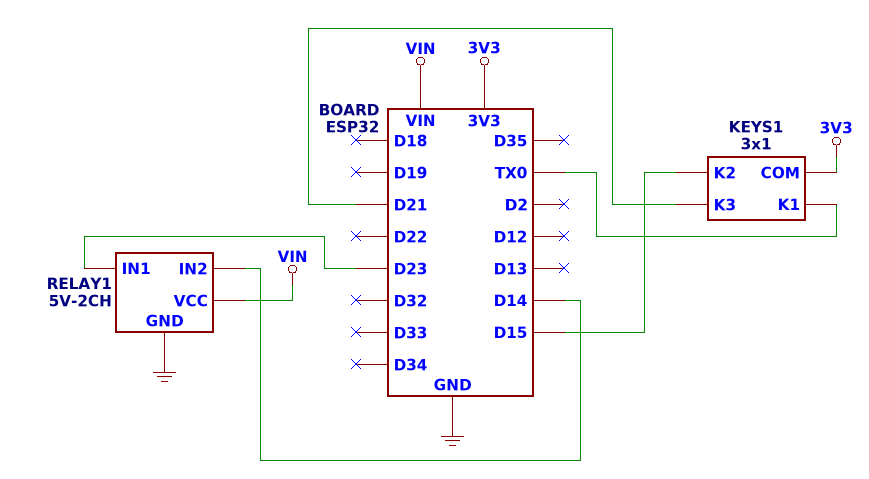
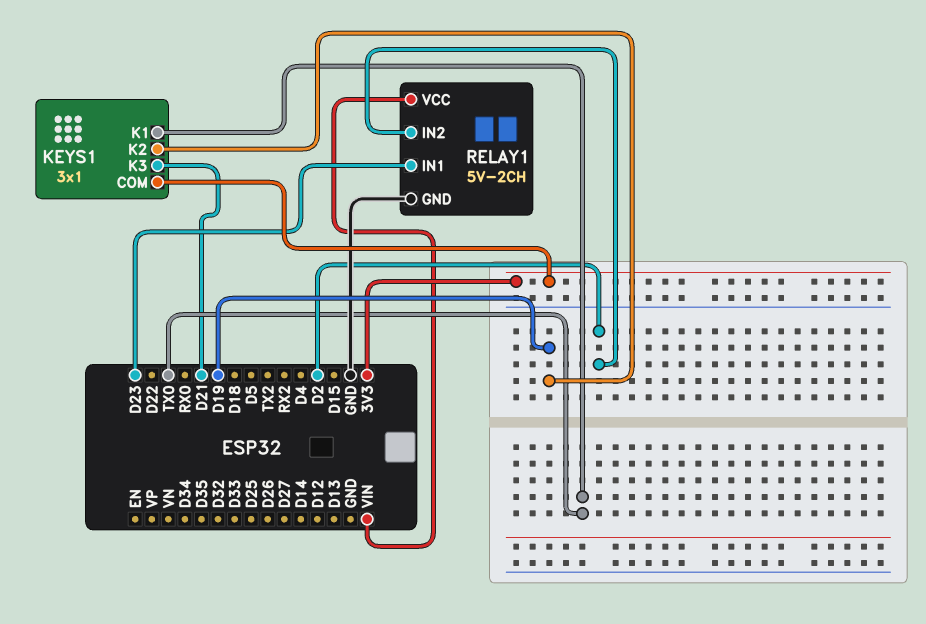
KEYS1 pin K2: D15 -> D19
RELAY1 pin IN2: D14 -> D2

